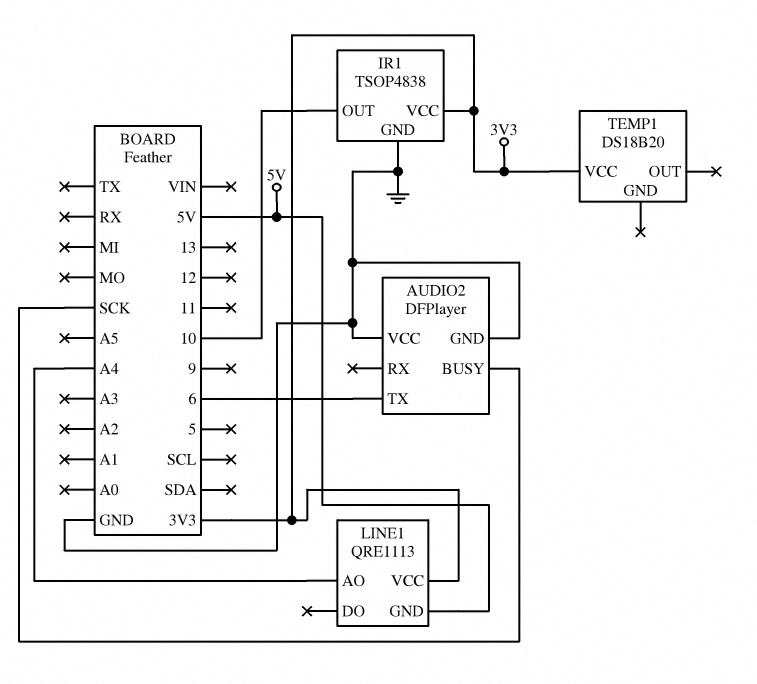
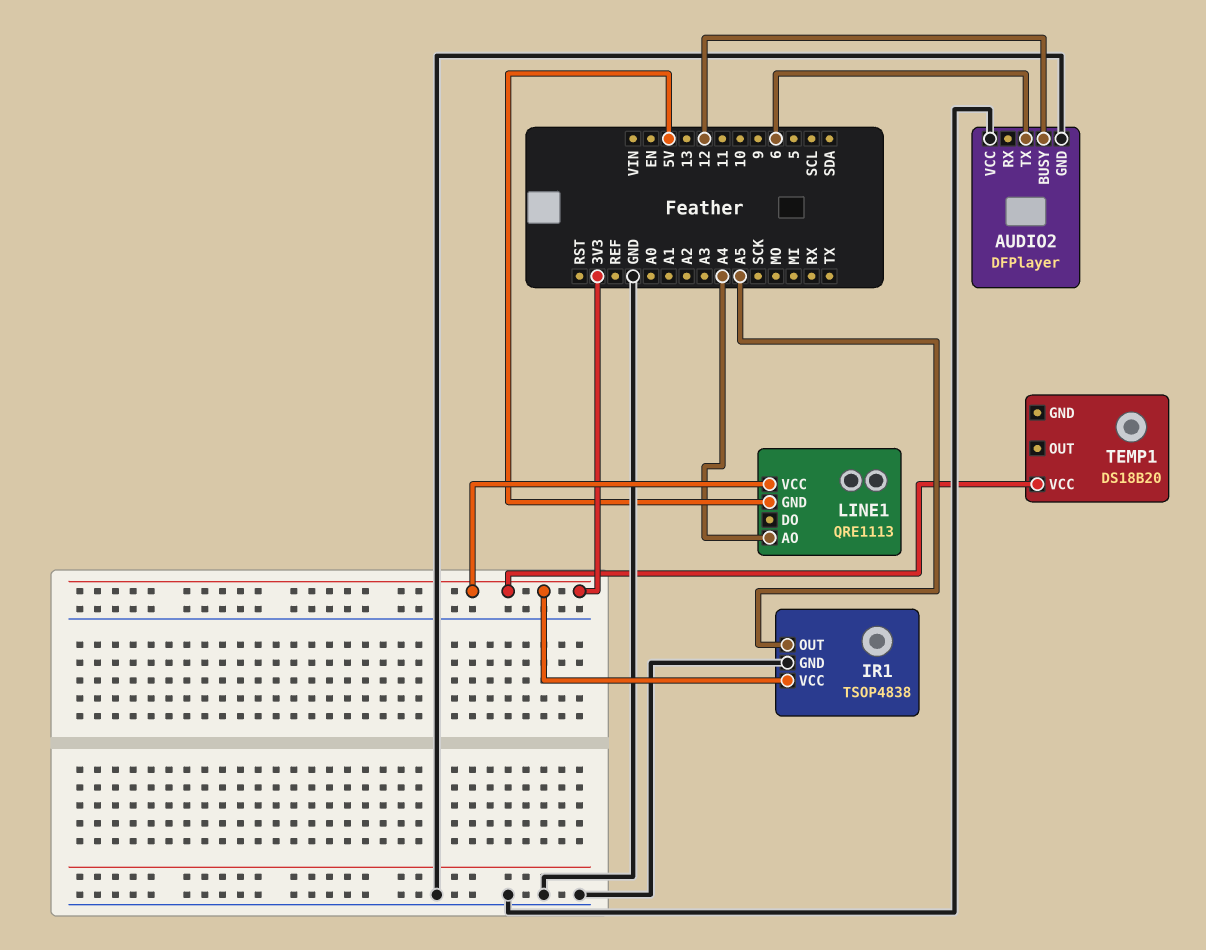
AUDIO2 pin BUSY: SCK -> 12
IR1 pin OUT: 10 -> A5

